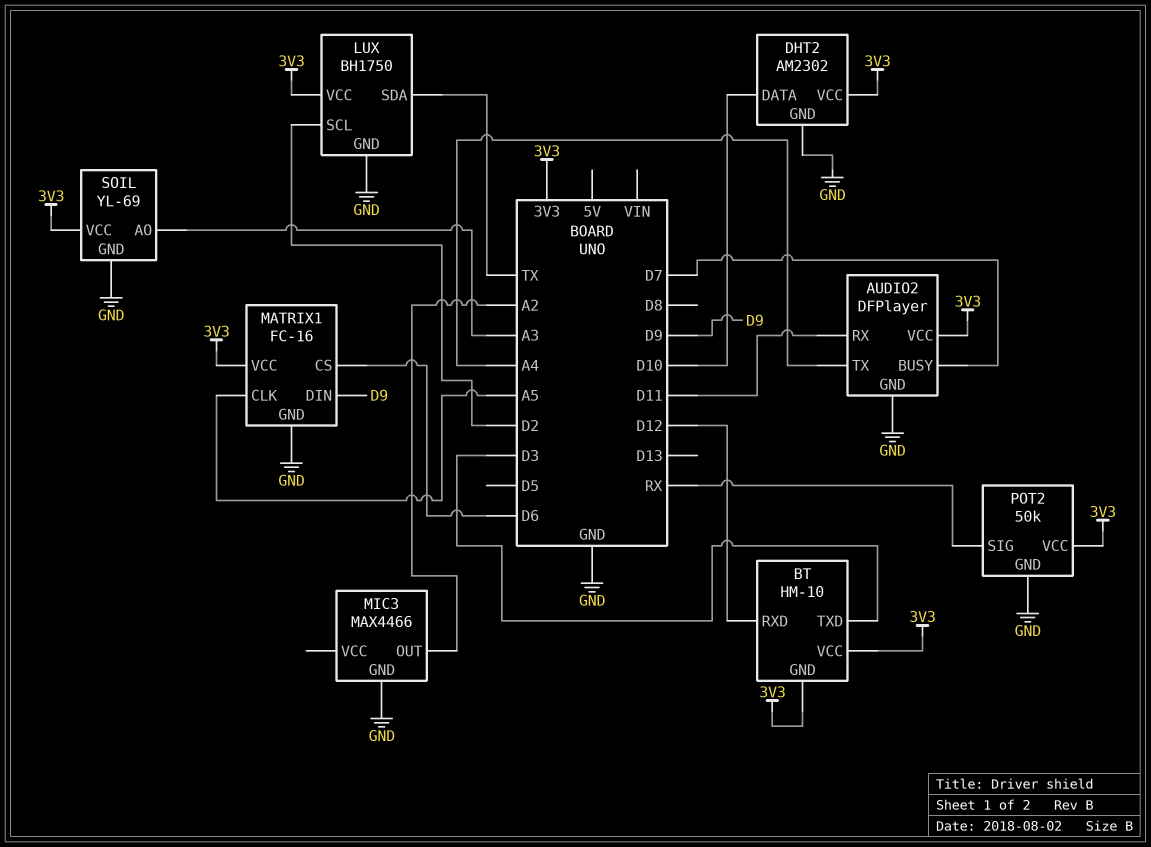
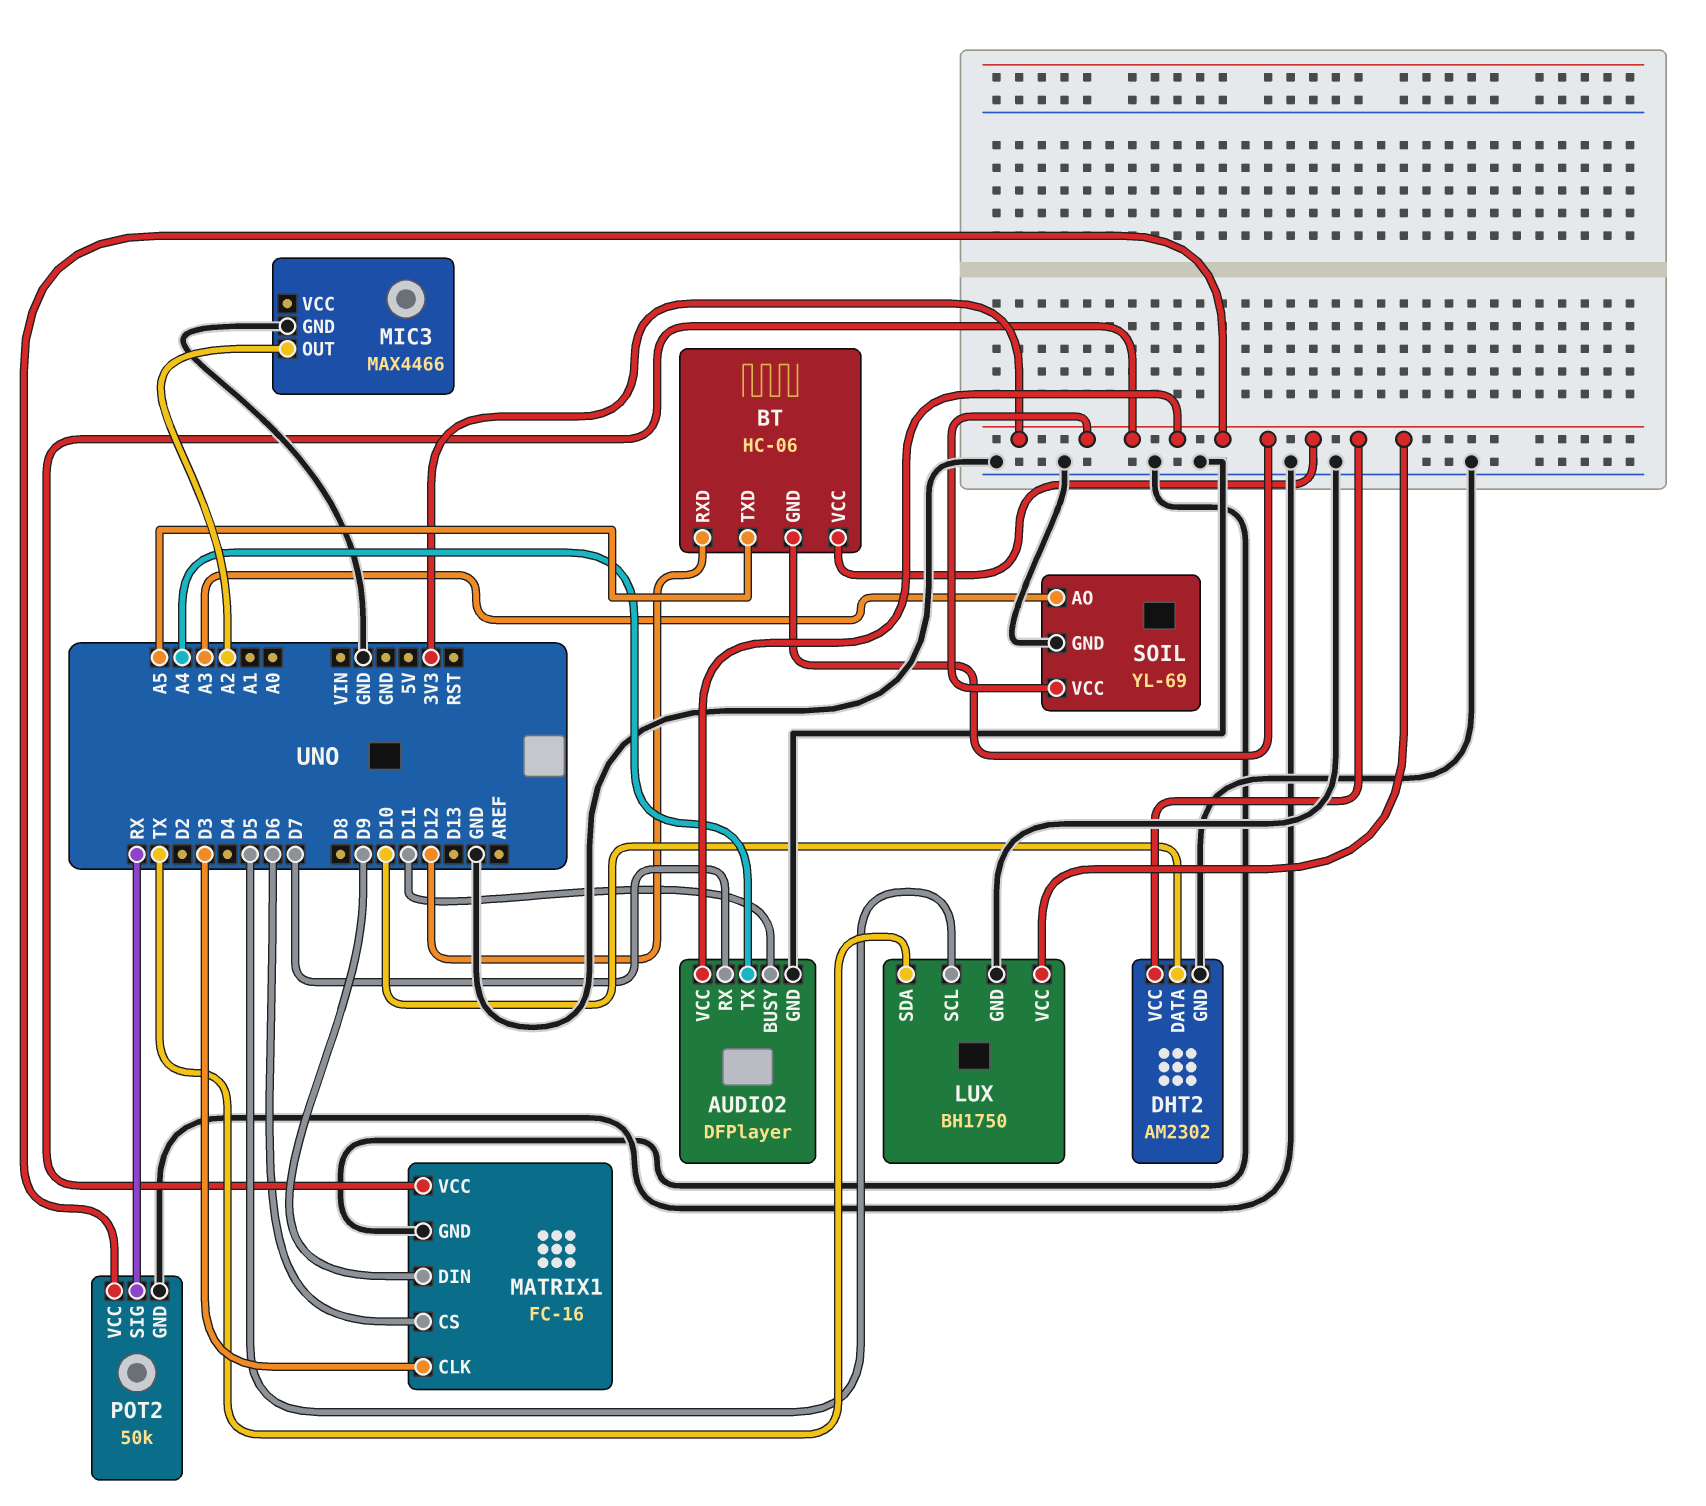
AUDIO2 pin BUSY: D7 -> D11
AUDIO2 pin RX: D11 -> D7
BT: HM-10 -> HC-06
BT pin TXD: D3 -> A5
LUX pin SCL: D2 -> D5
MATRIX1 pin CLK: A5 -> D3

